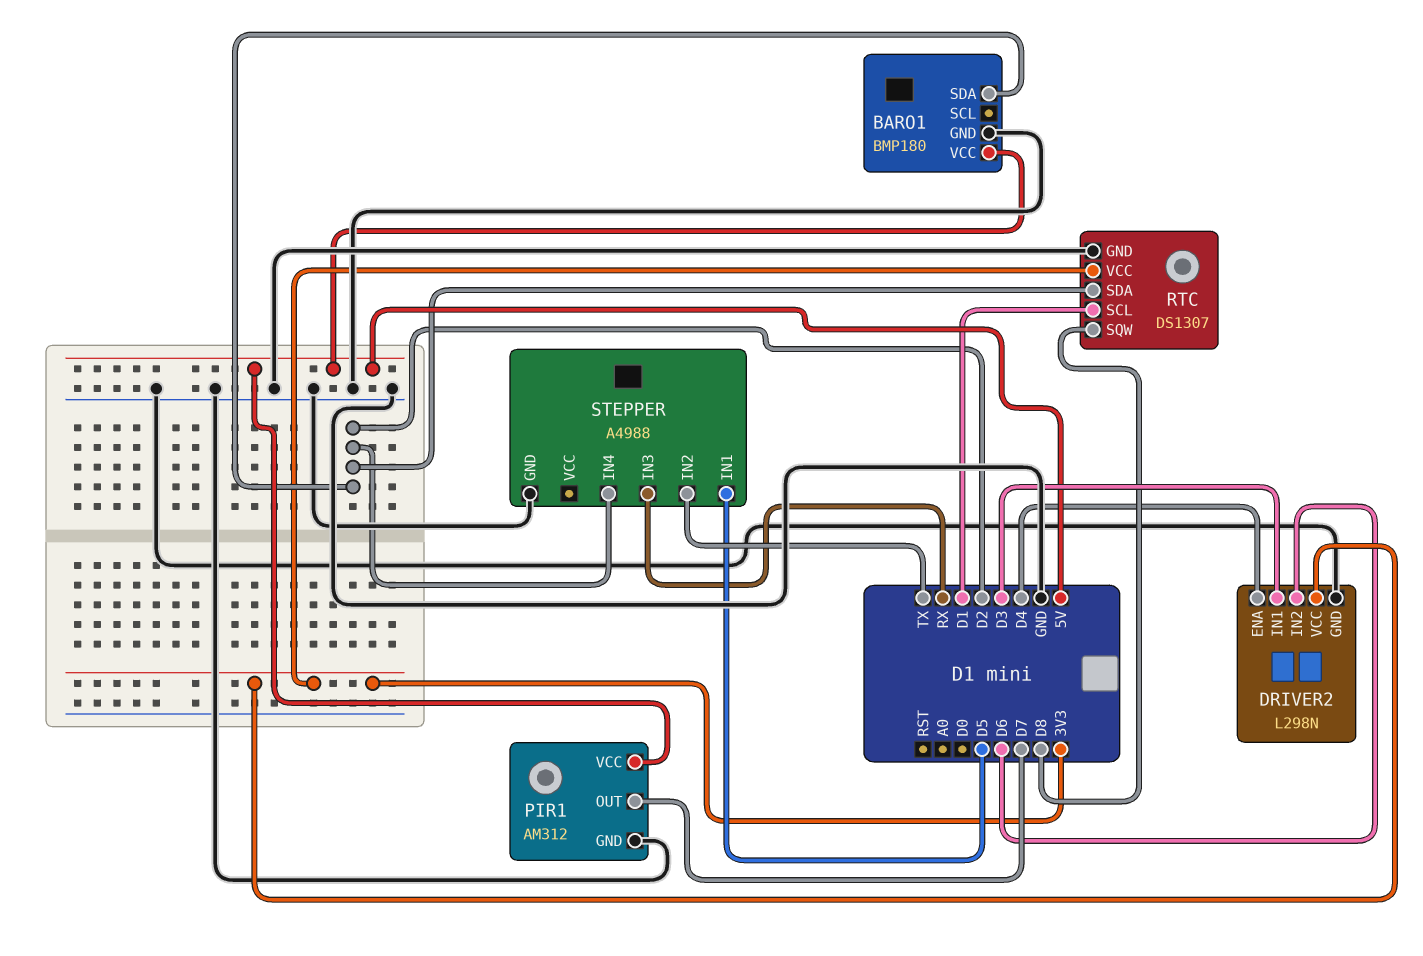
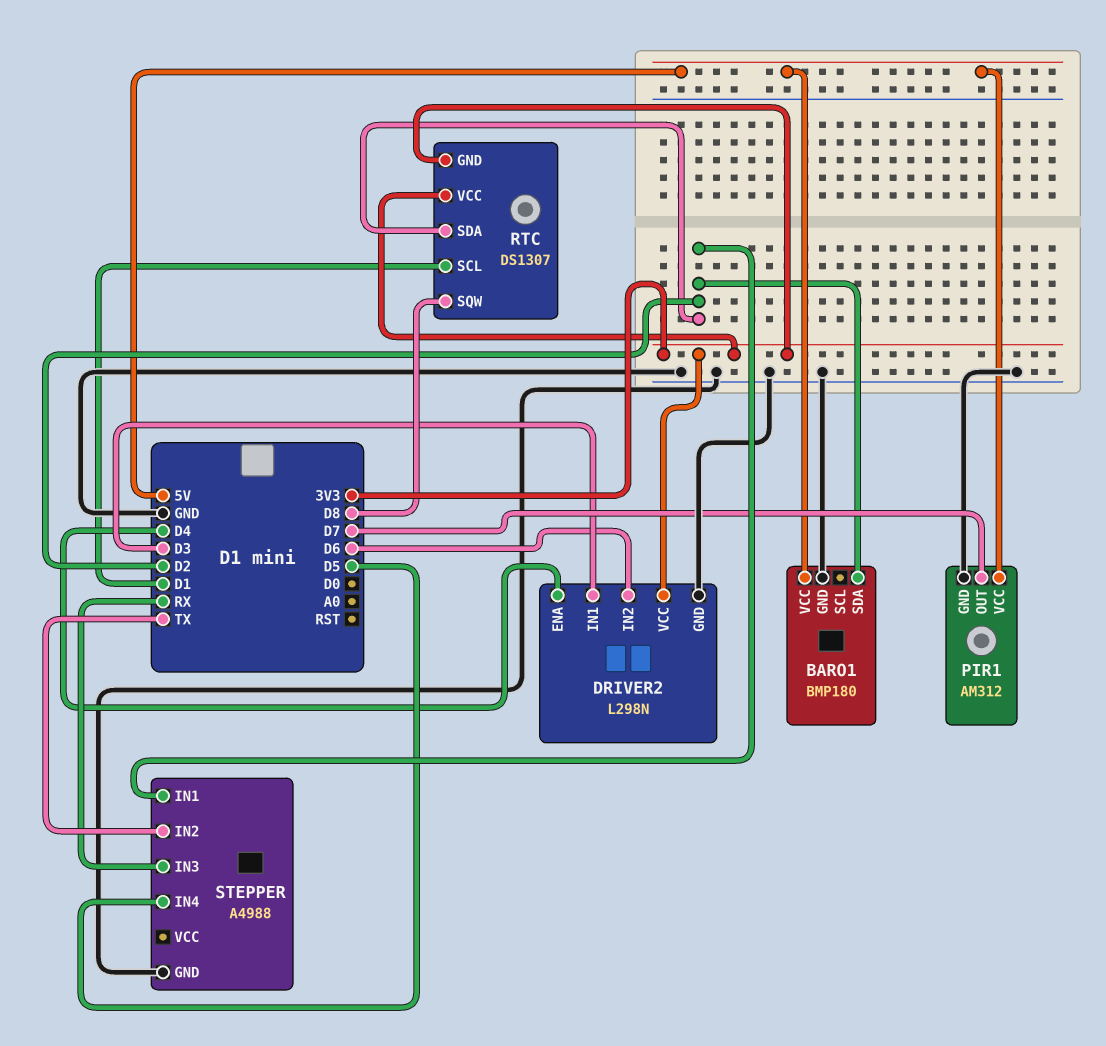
RTC pin GND: GND -> 3V3
STEPPER pin IN1: D5 -> D2
STEPPER pin IN4: D2 -> D5

